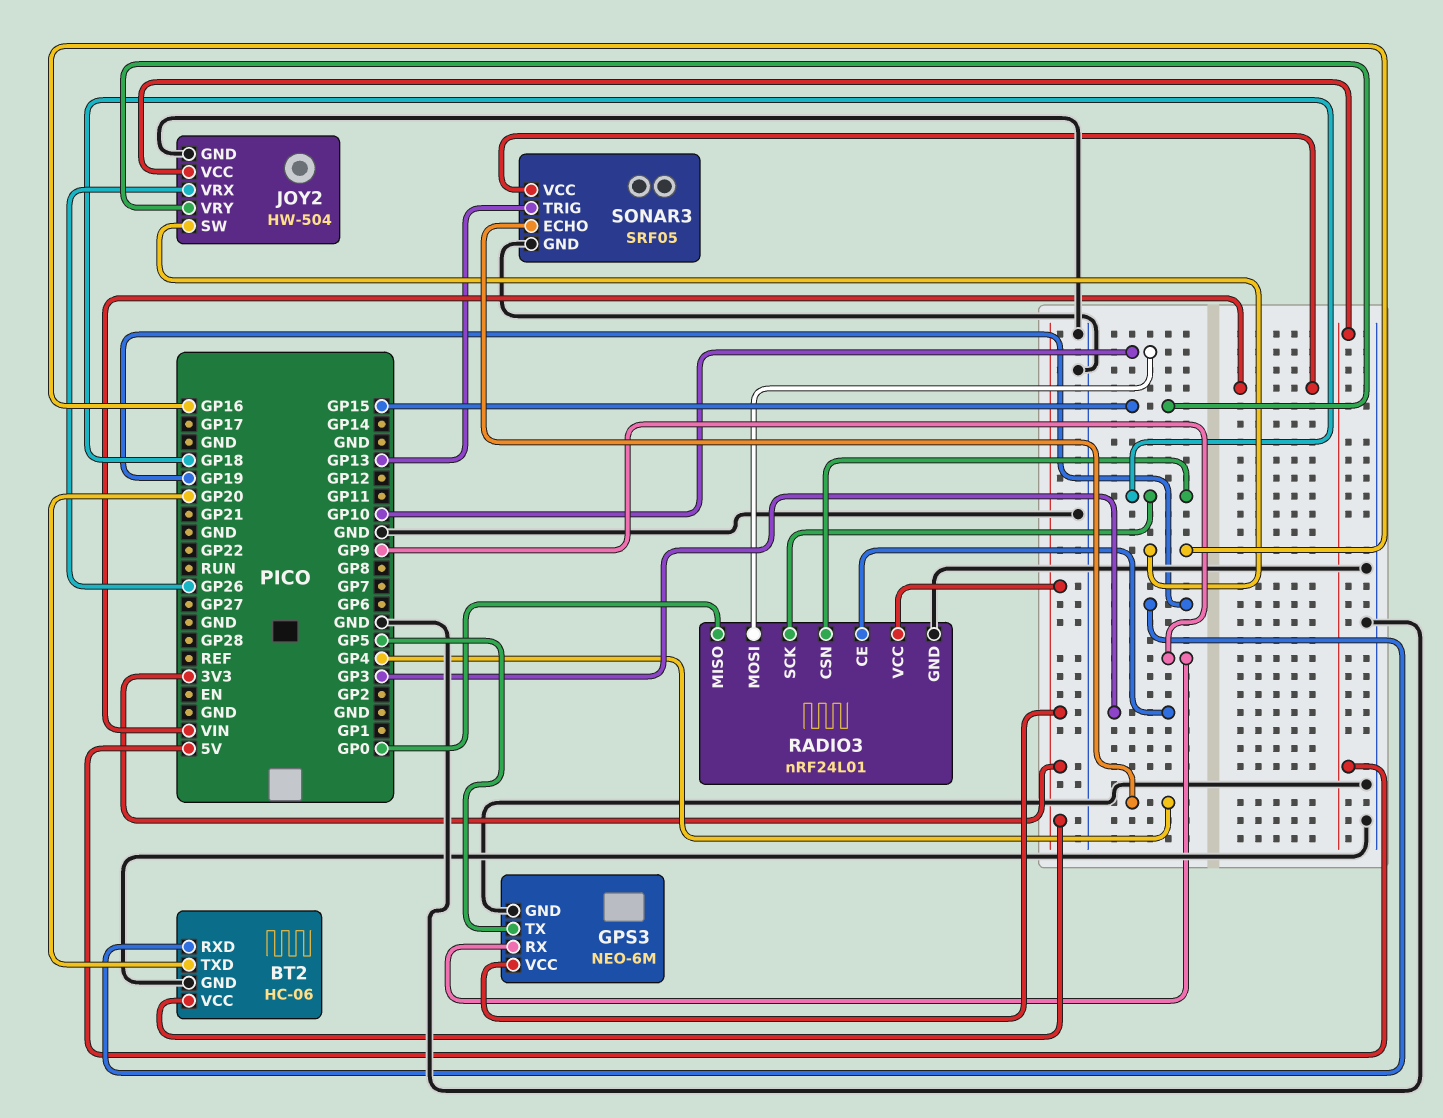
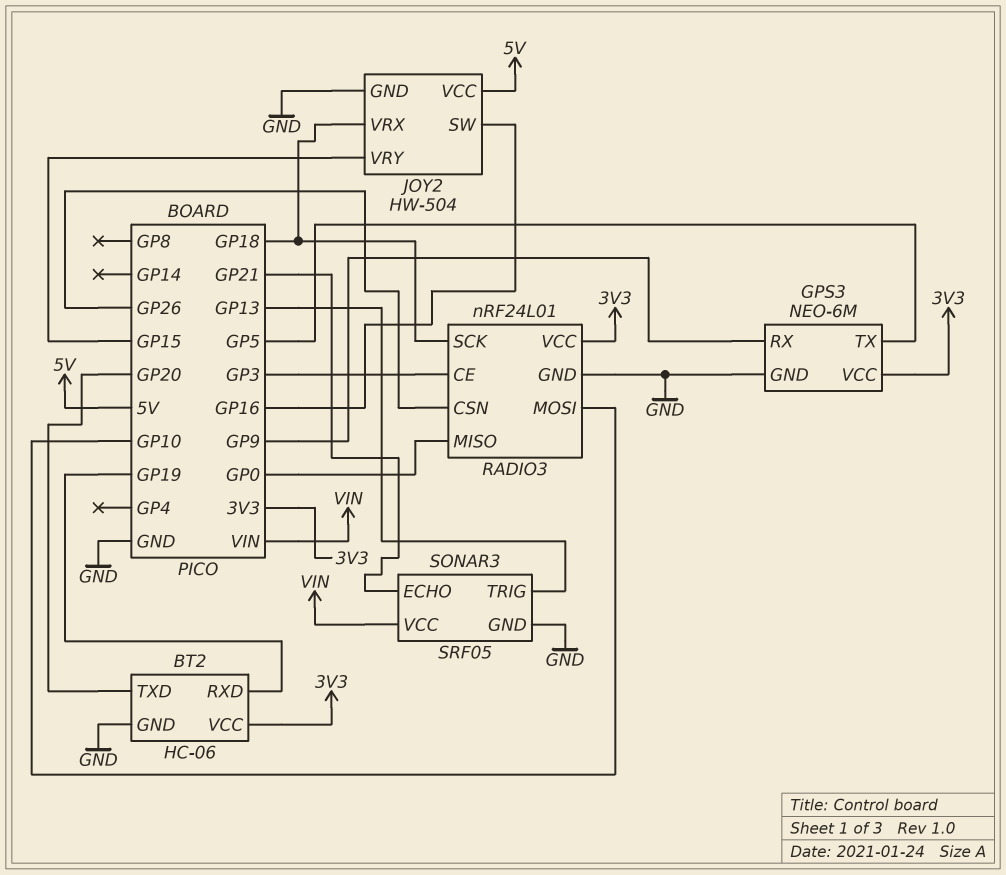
JOY2 pin VRX: GP26 -> GP18
RADIO3 pin CSN: GP18 -> GP26
SONAR3 pin ECHO: GP4 -> GP21

